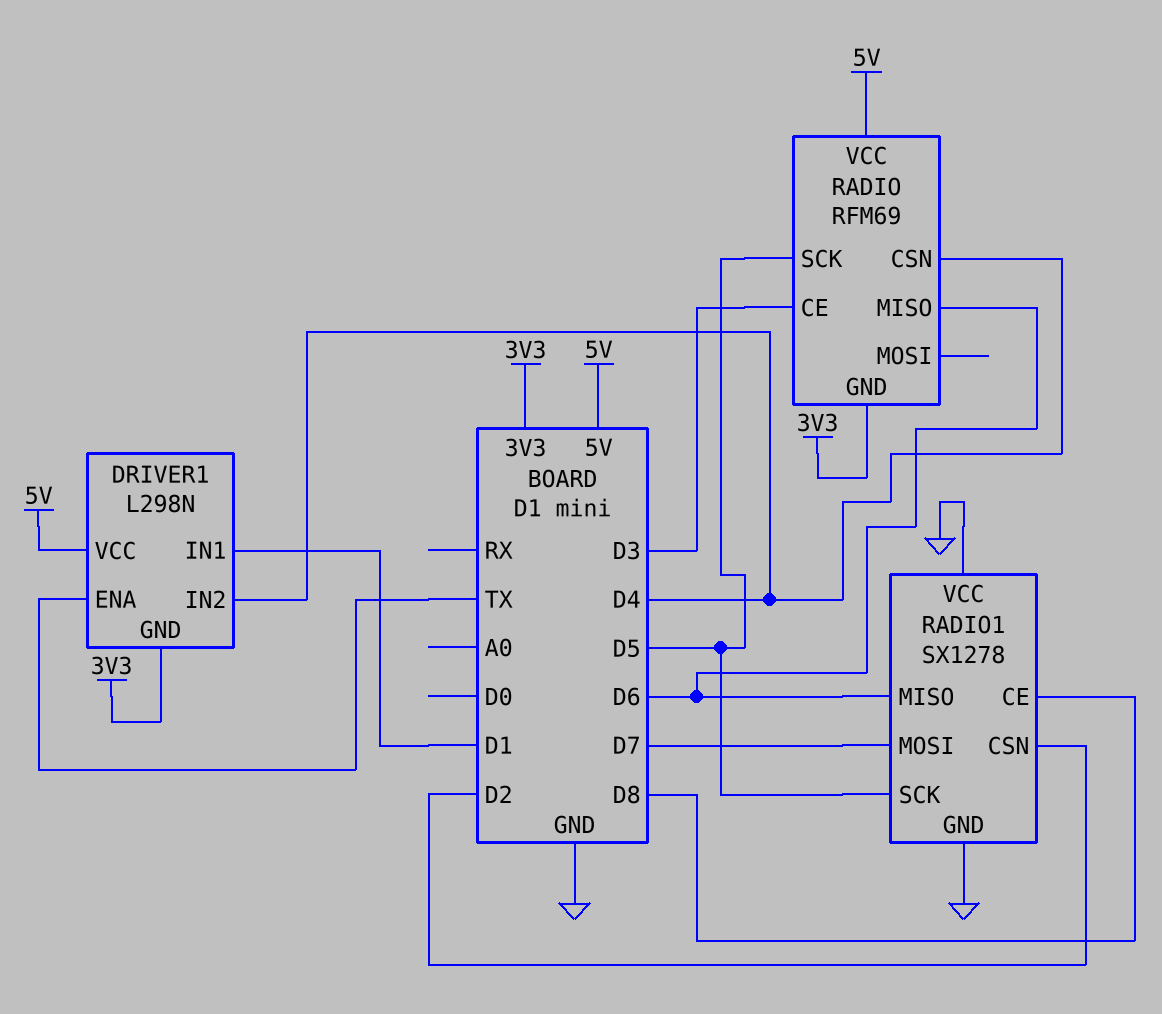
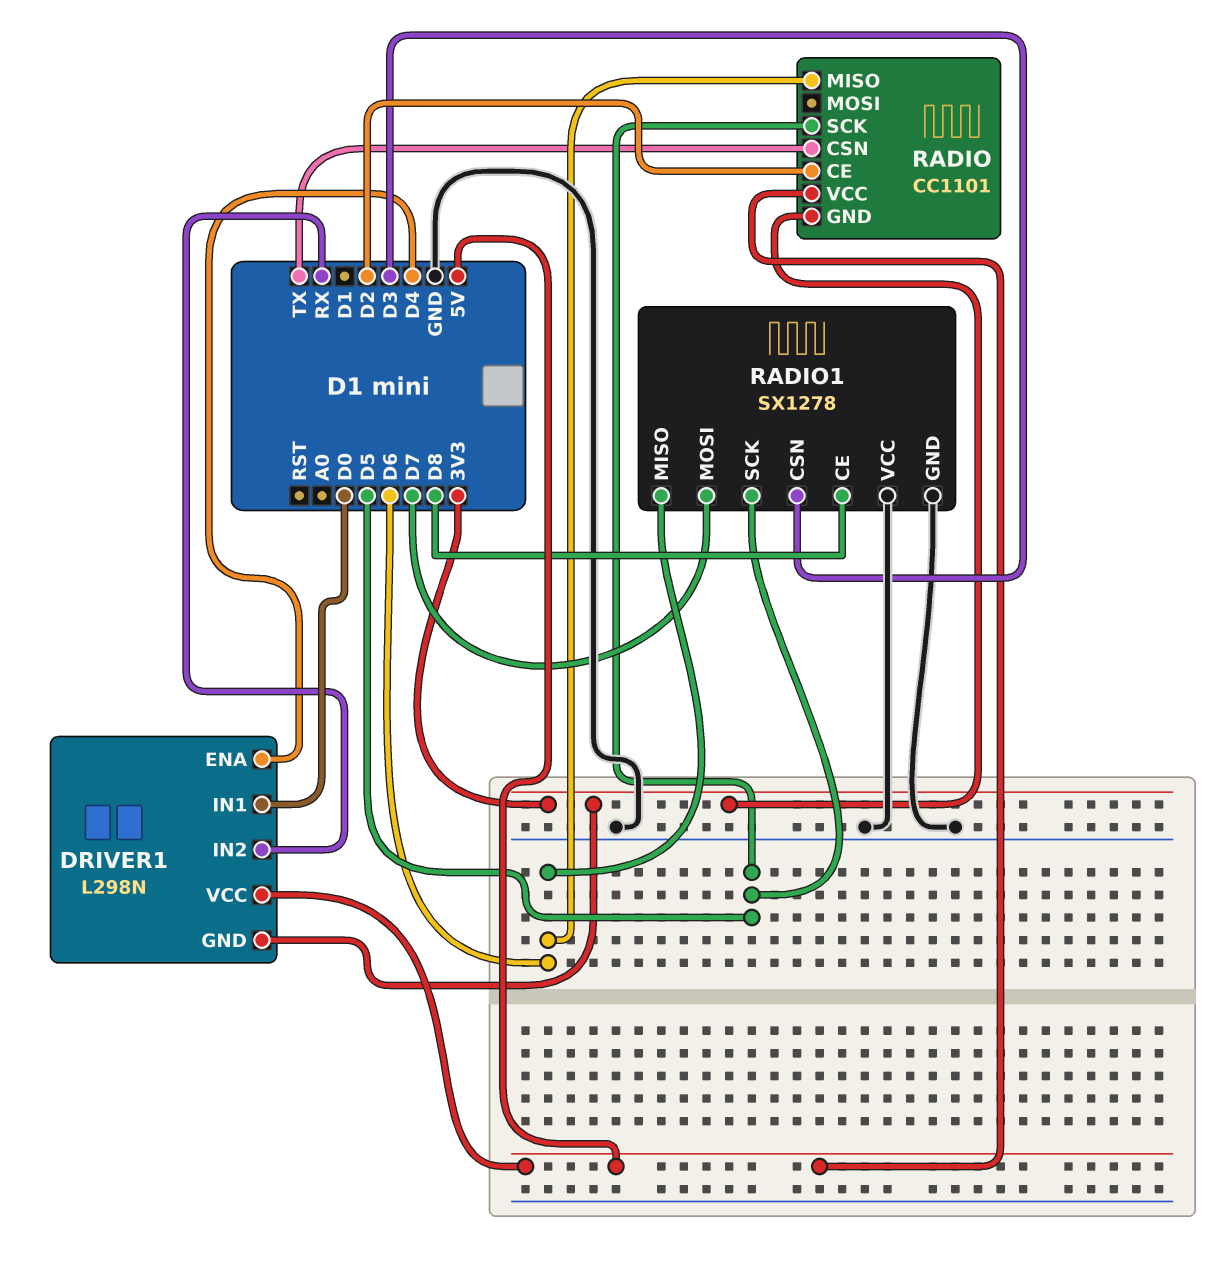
DRIVER1 pin ENA: TX -> D4
DRIVER1 pin IN1: D1 -> D0
DRIVER1 pin IN2: D4 -> RX
RADIO: RFM69 -> CC1101
RADIO pin CE: D3 -> D2
RADIO pin CSN: D4 -> TX
RADIO1 pin CSN: D2 -> D3

